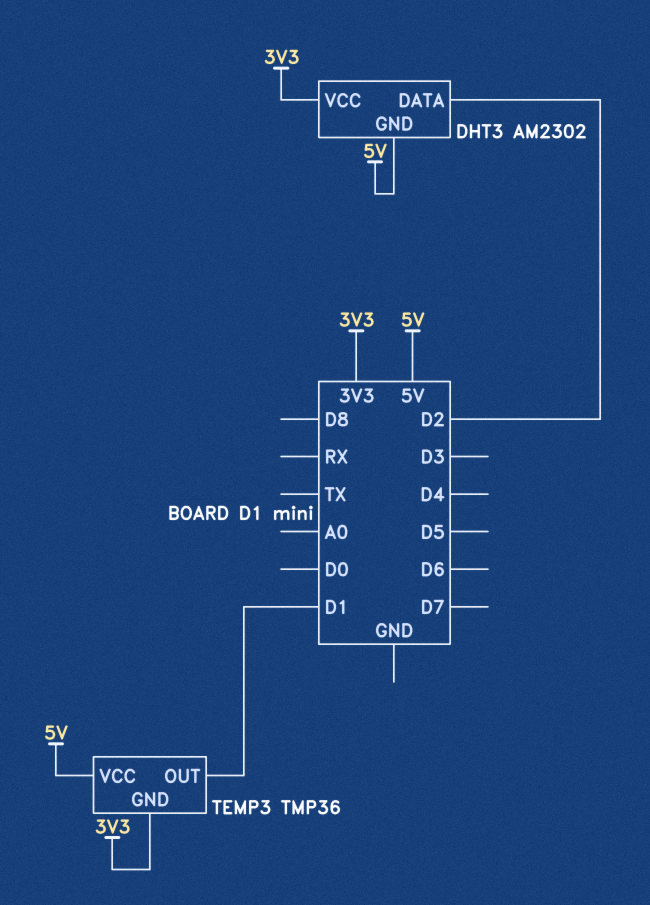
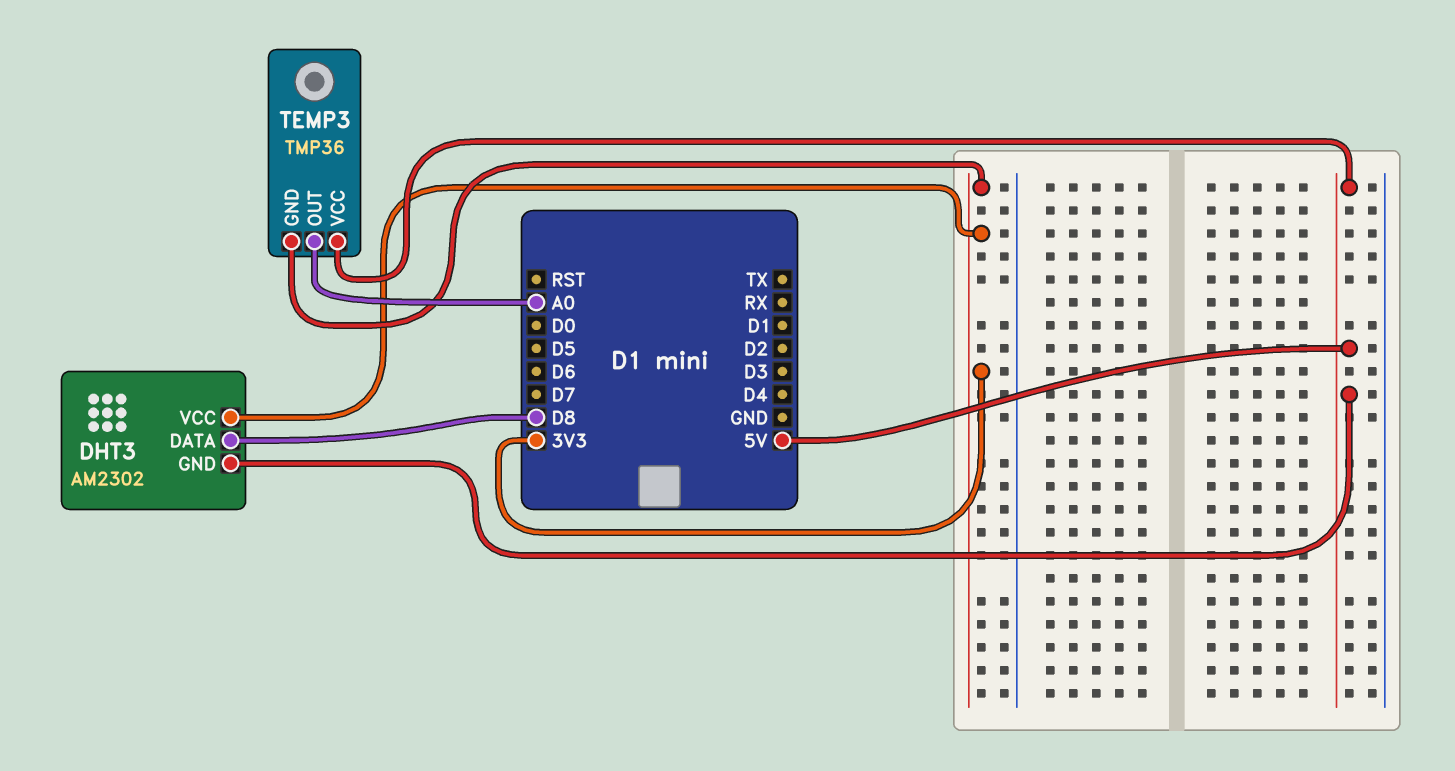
DHT3 pin DATA: D2 -> D8
TEMP3 pin OUT: D1 -> A0

